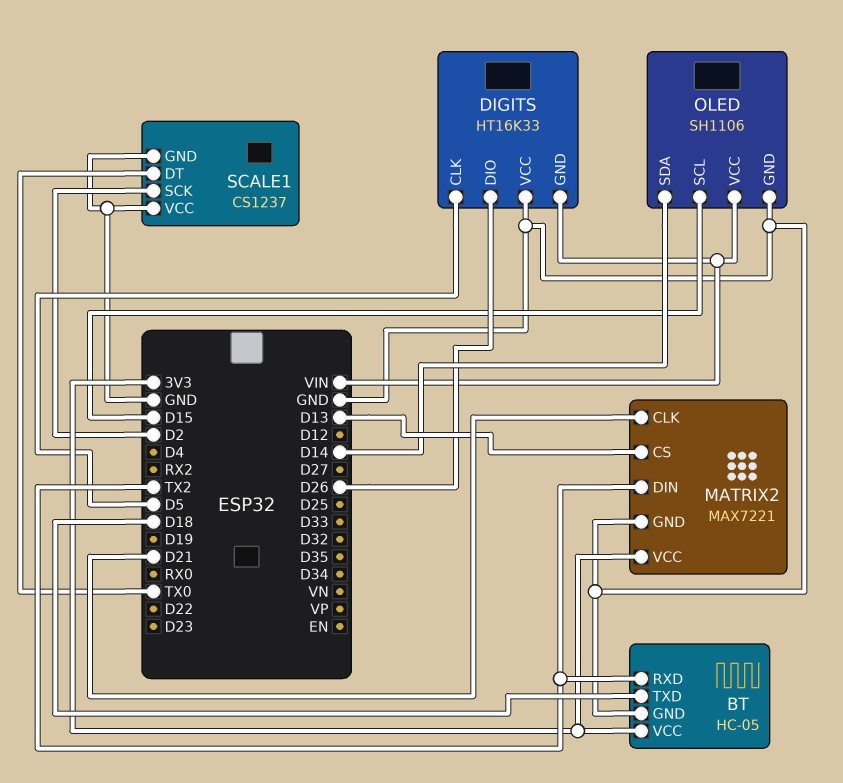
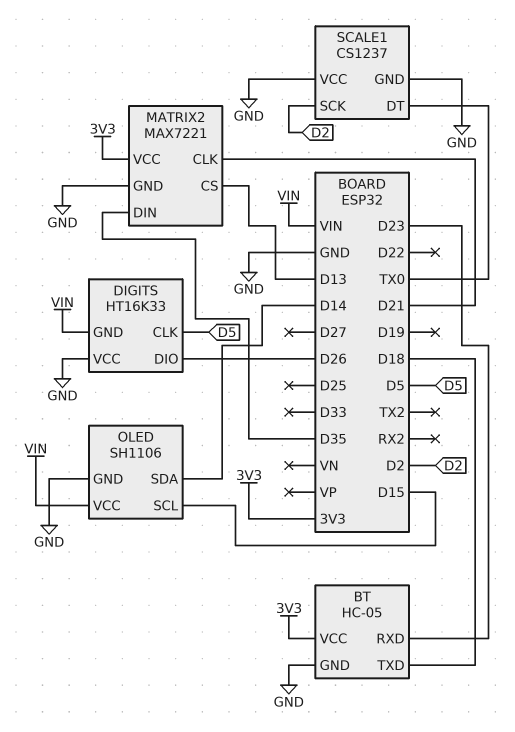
BT pin RXD: TX2 -> D23
MATRIX2 pin DIN: TX2 -> D35

